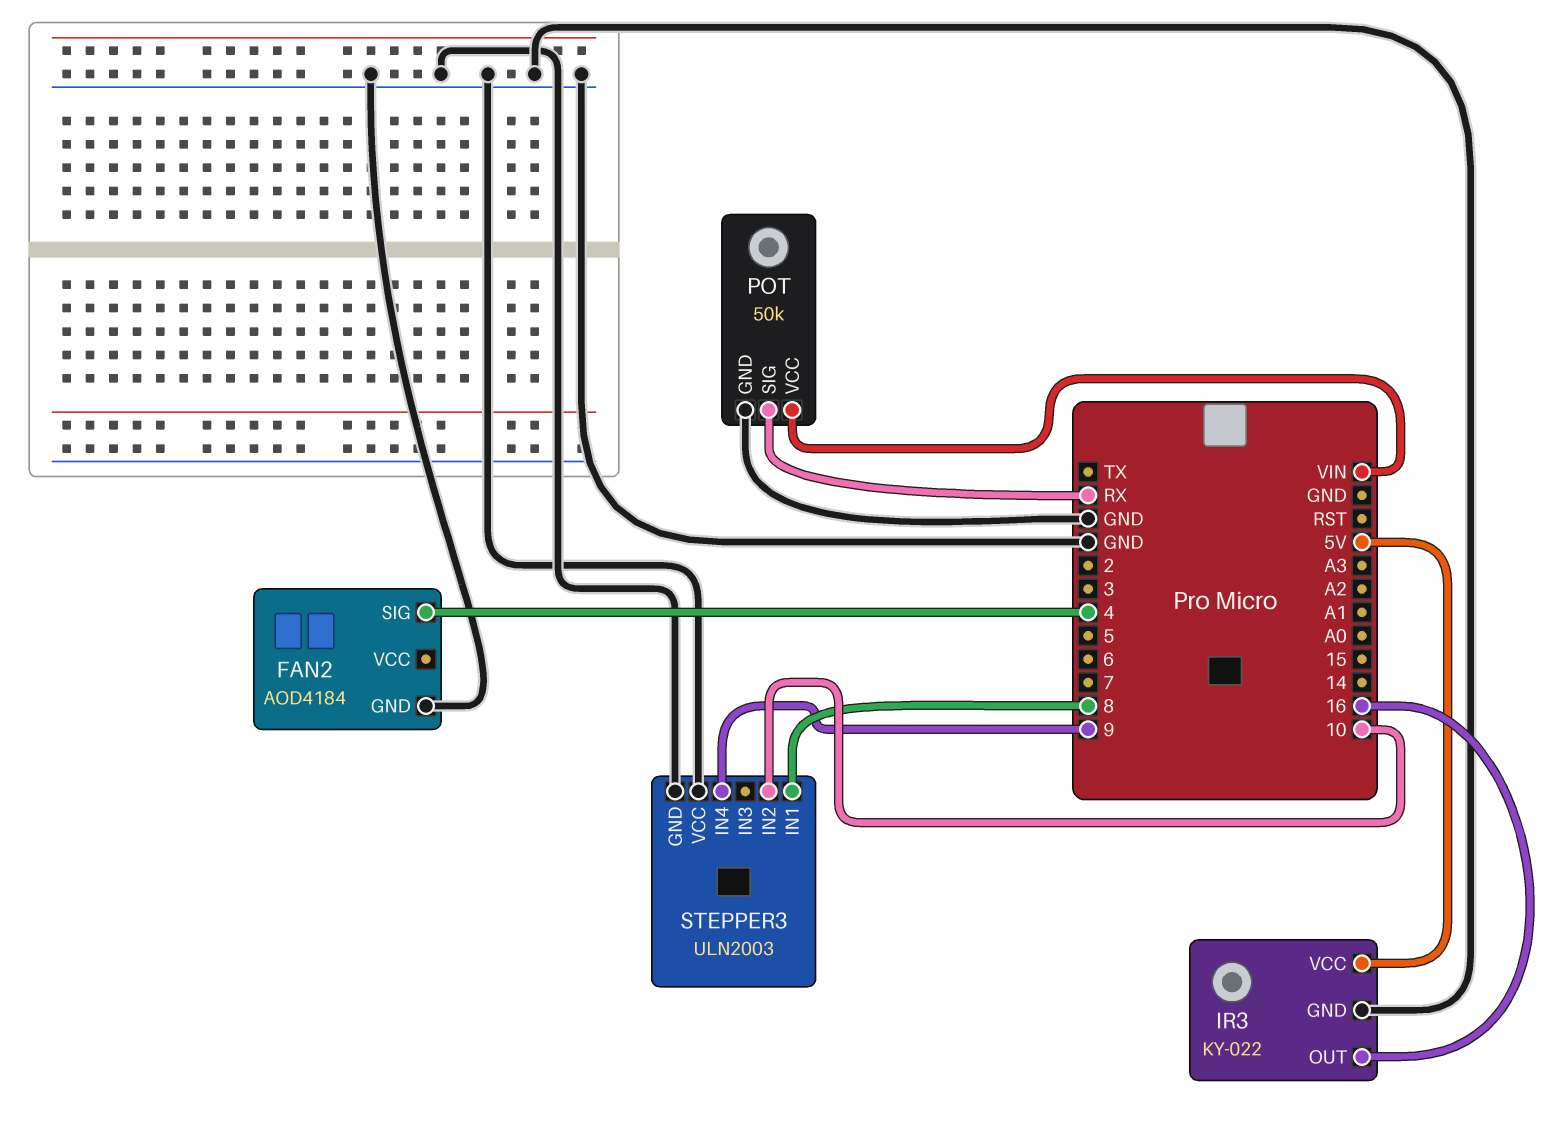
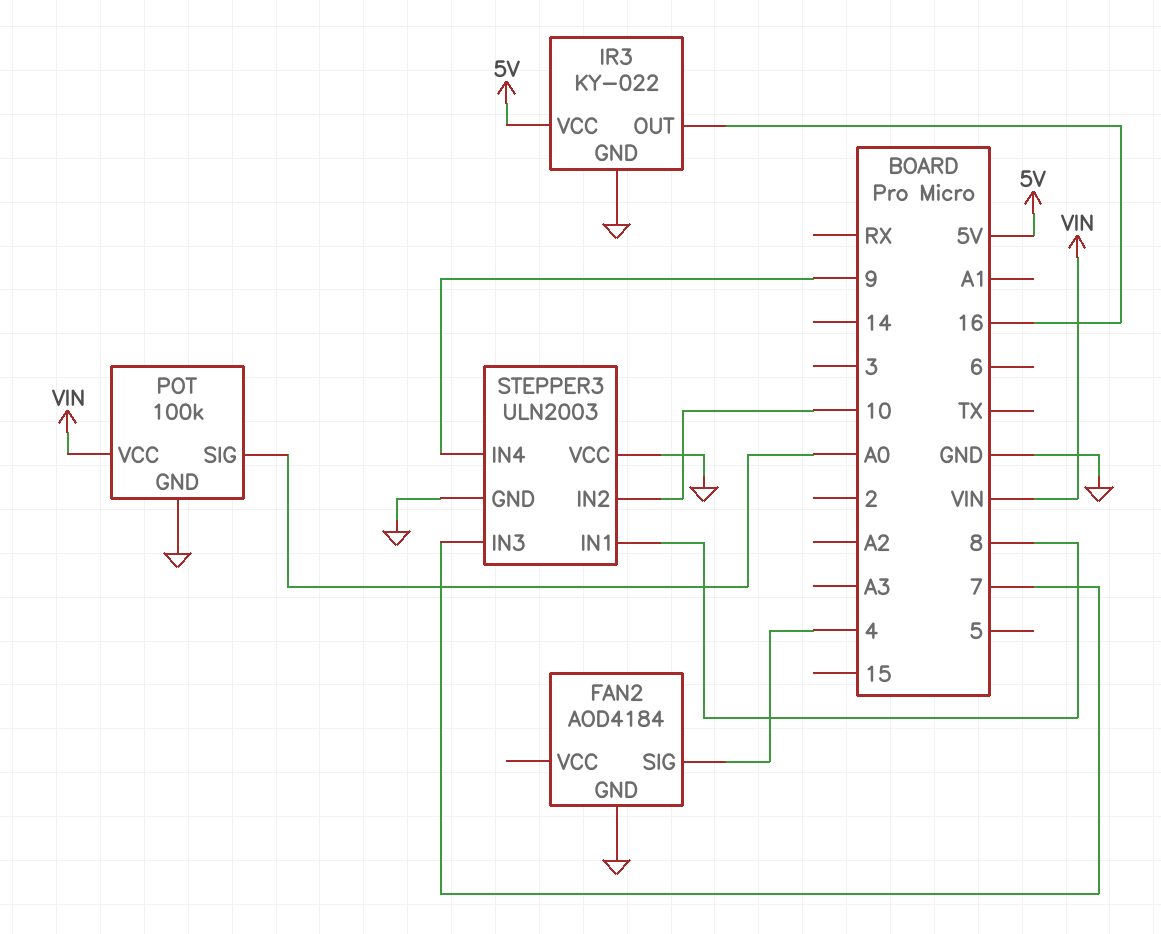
POT: 50k -> 100k
POT pin SIG: RX -> A0
STEPPER3 pin IN3: none -> 7

